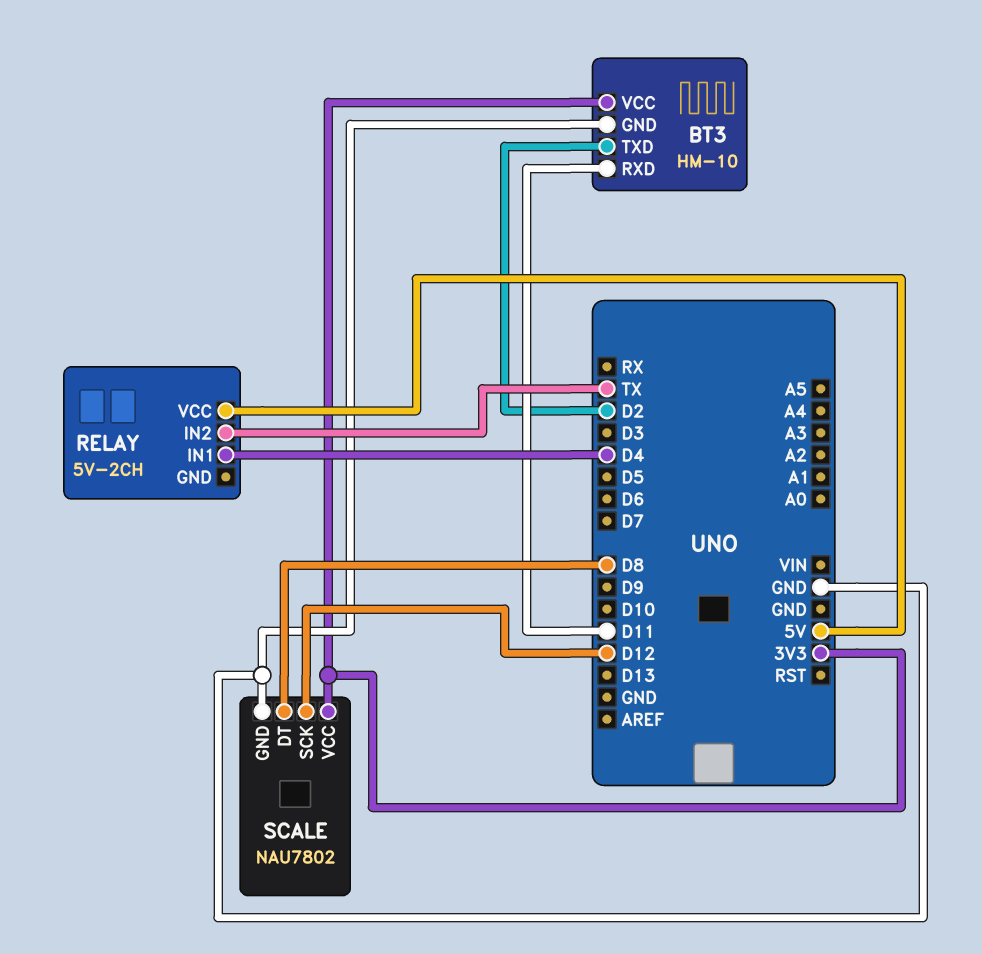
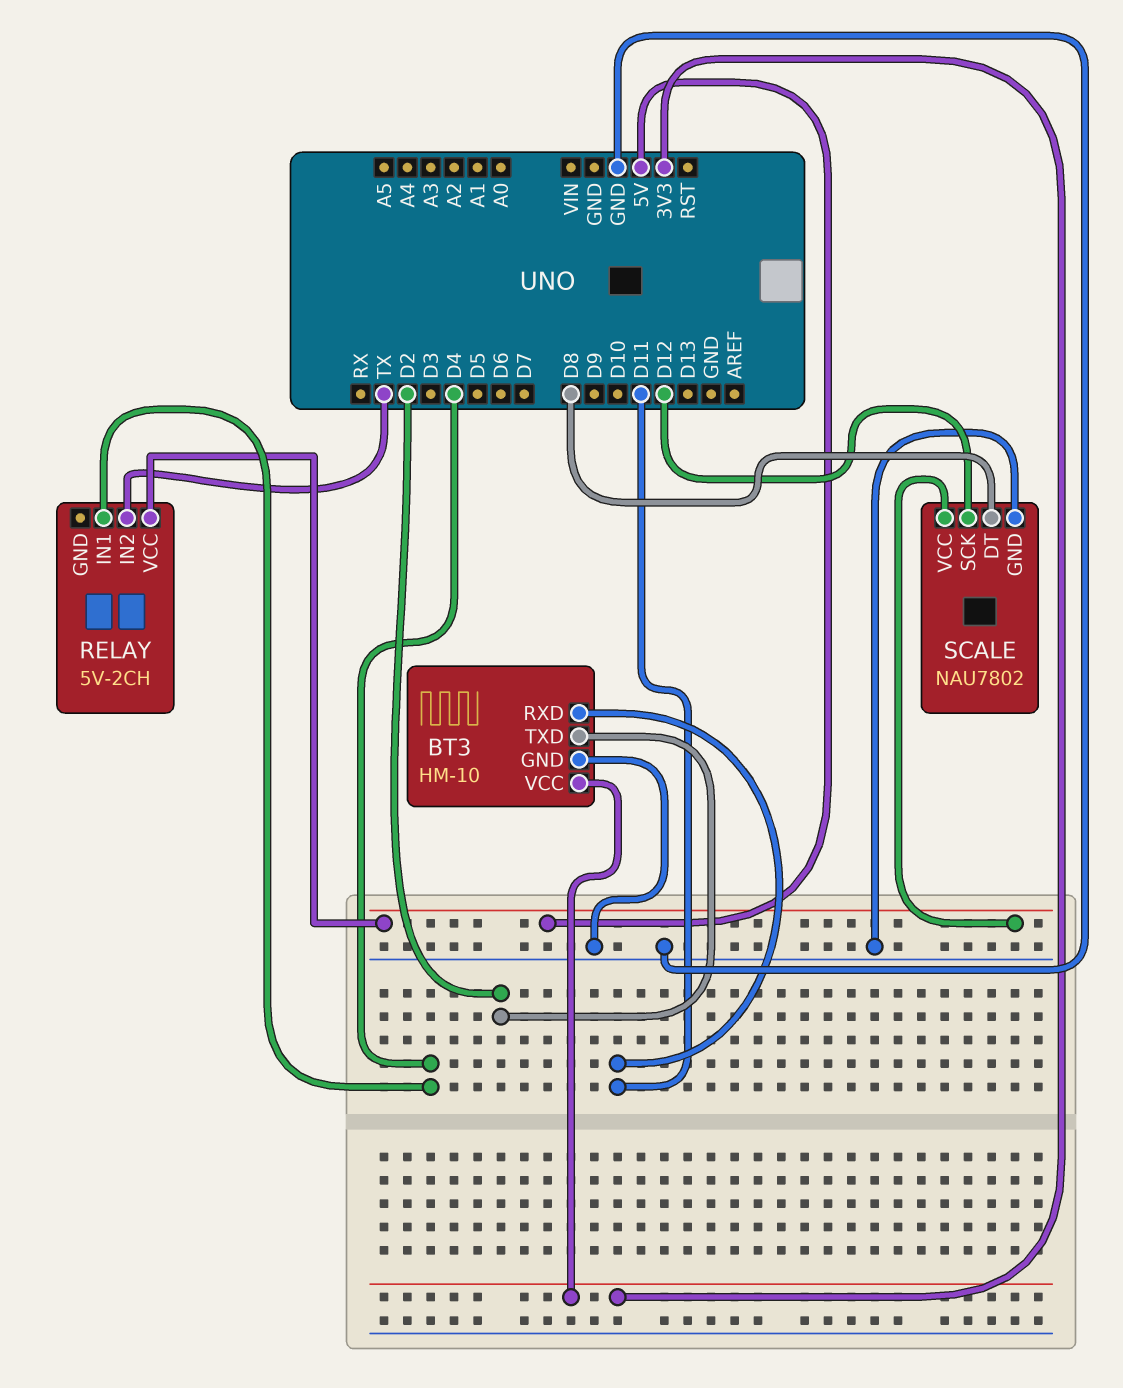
SCALE pin VCC: 3V3 -> 5V

